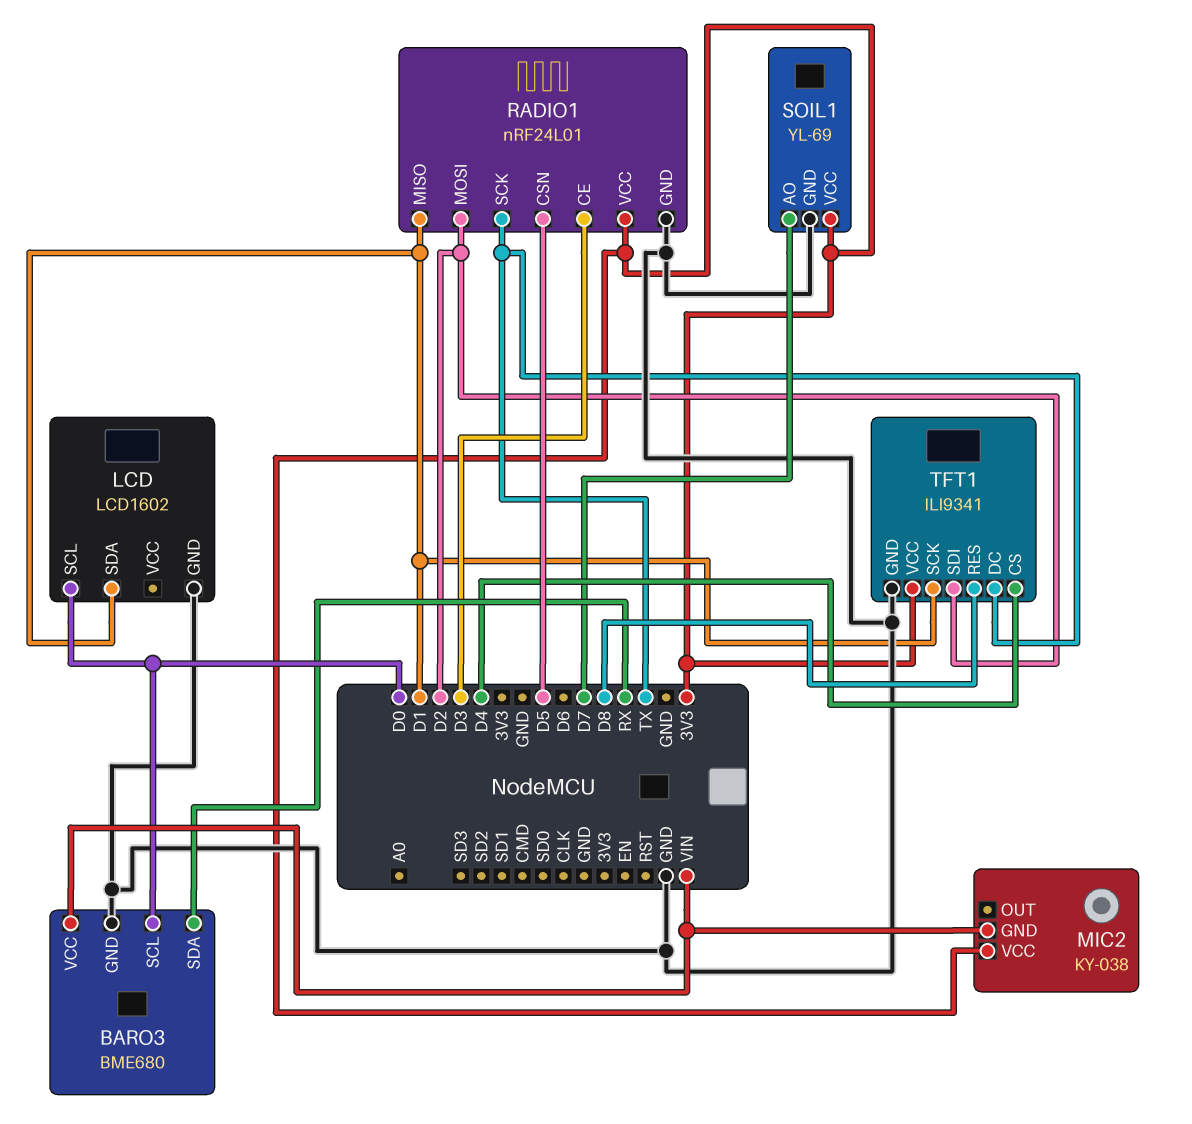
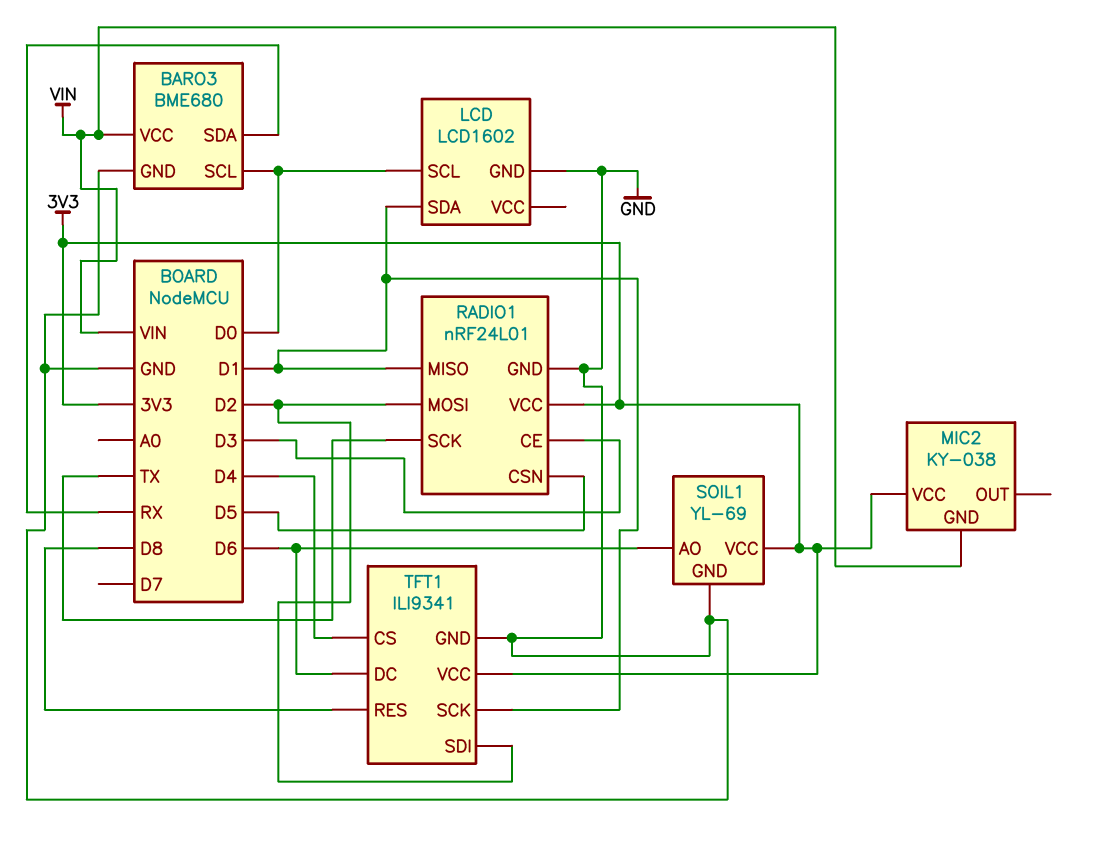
SOIL1 pin AO: D7 -> D6
TFT1 pin DC: TX -> D6

